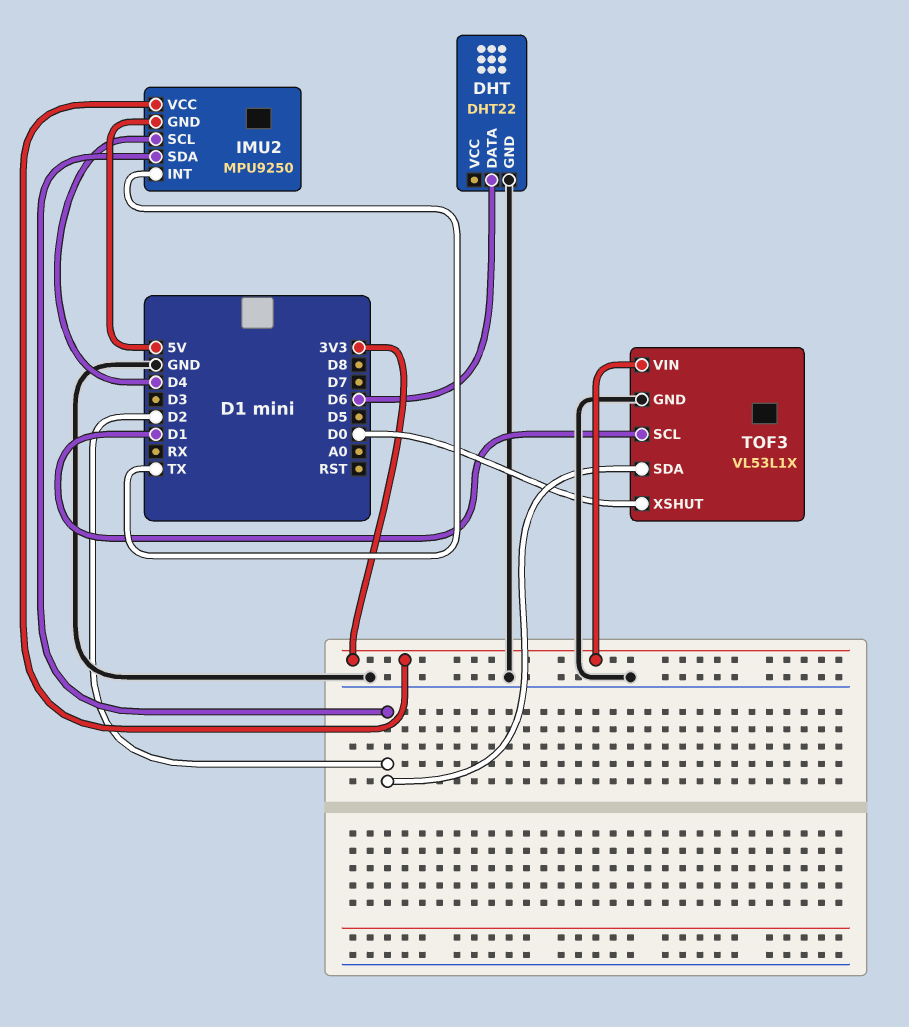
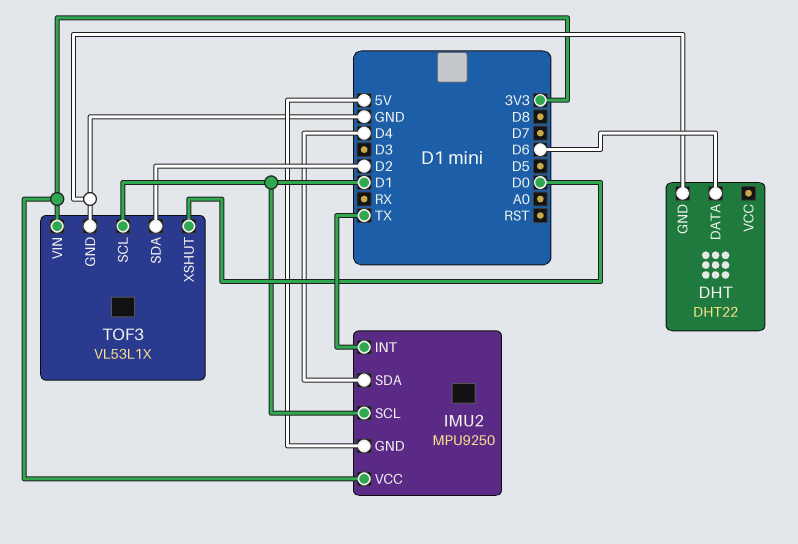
IMU2 pin SCL: D4 -> D1
IMU2 pin SDA: D2 -> D4

